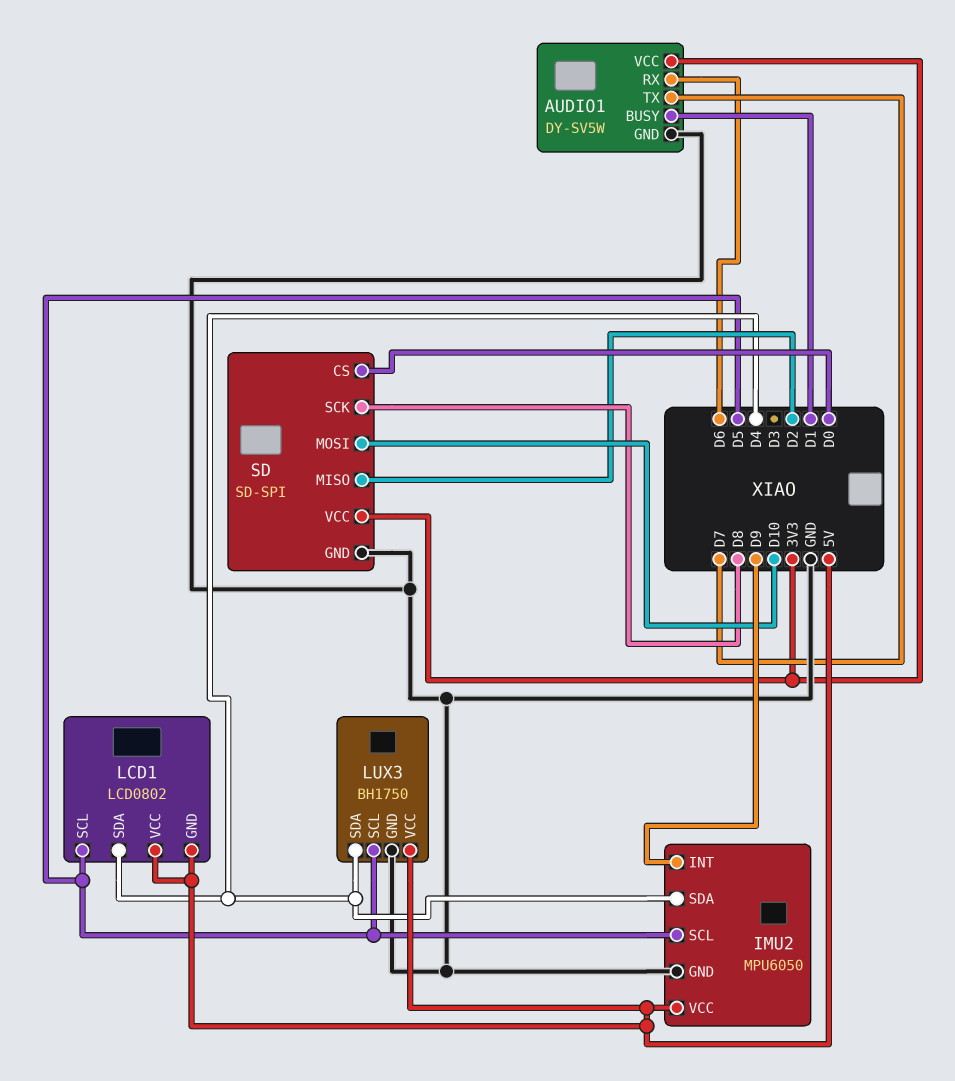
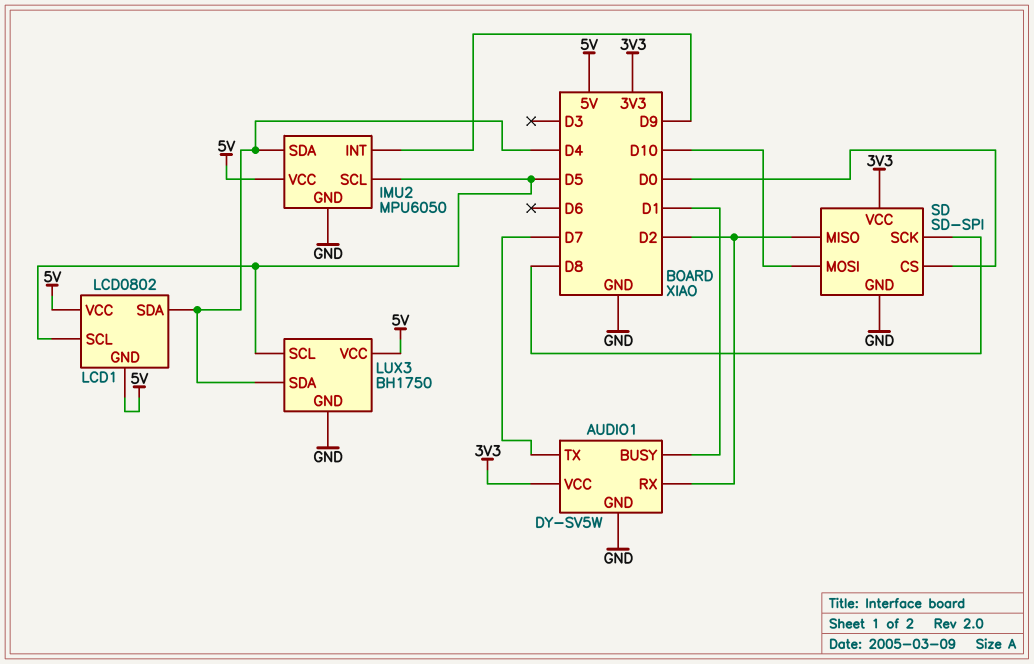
AUDIO1 pin RX: D6 -> D2

